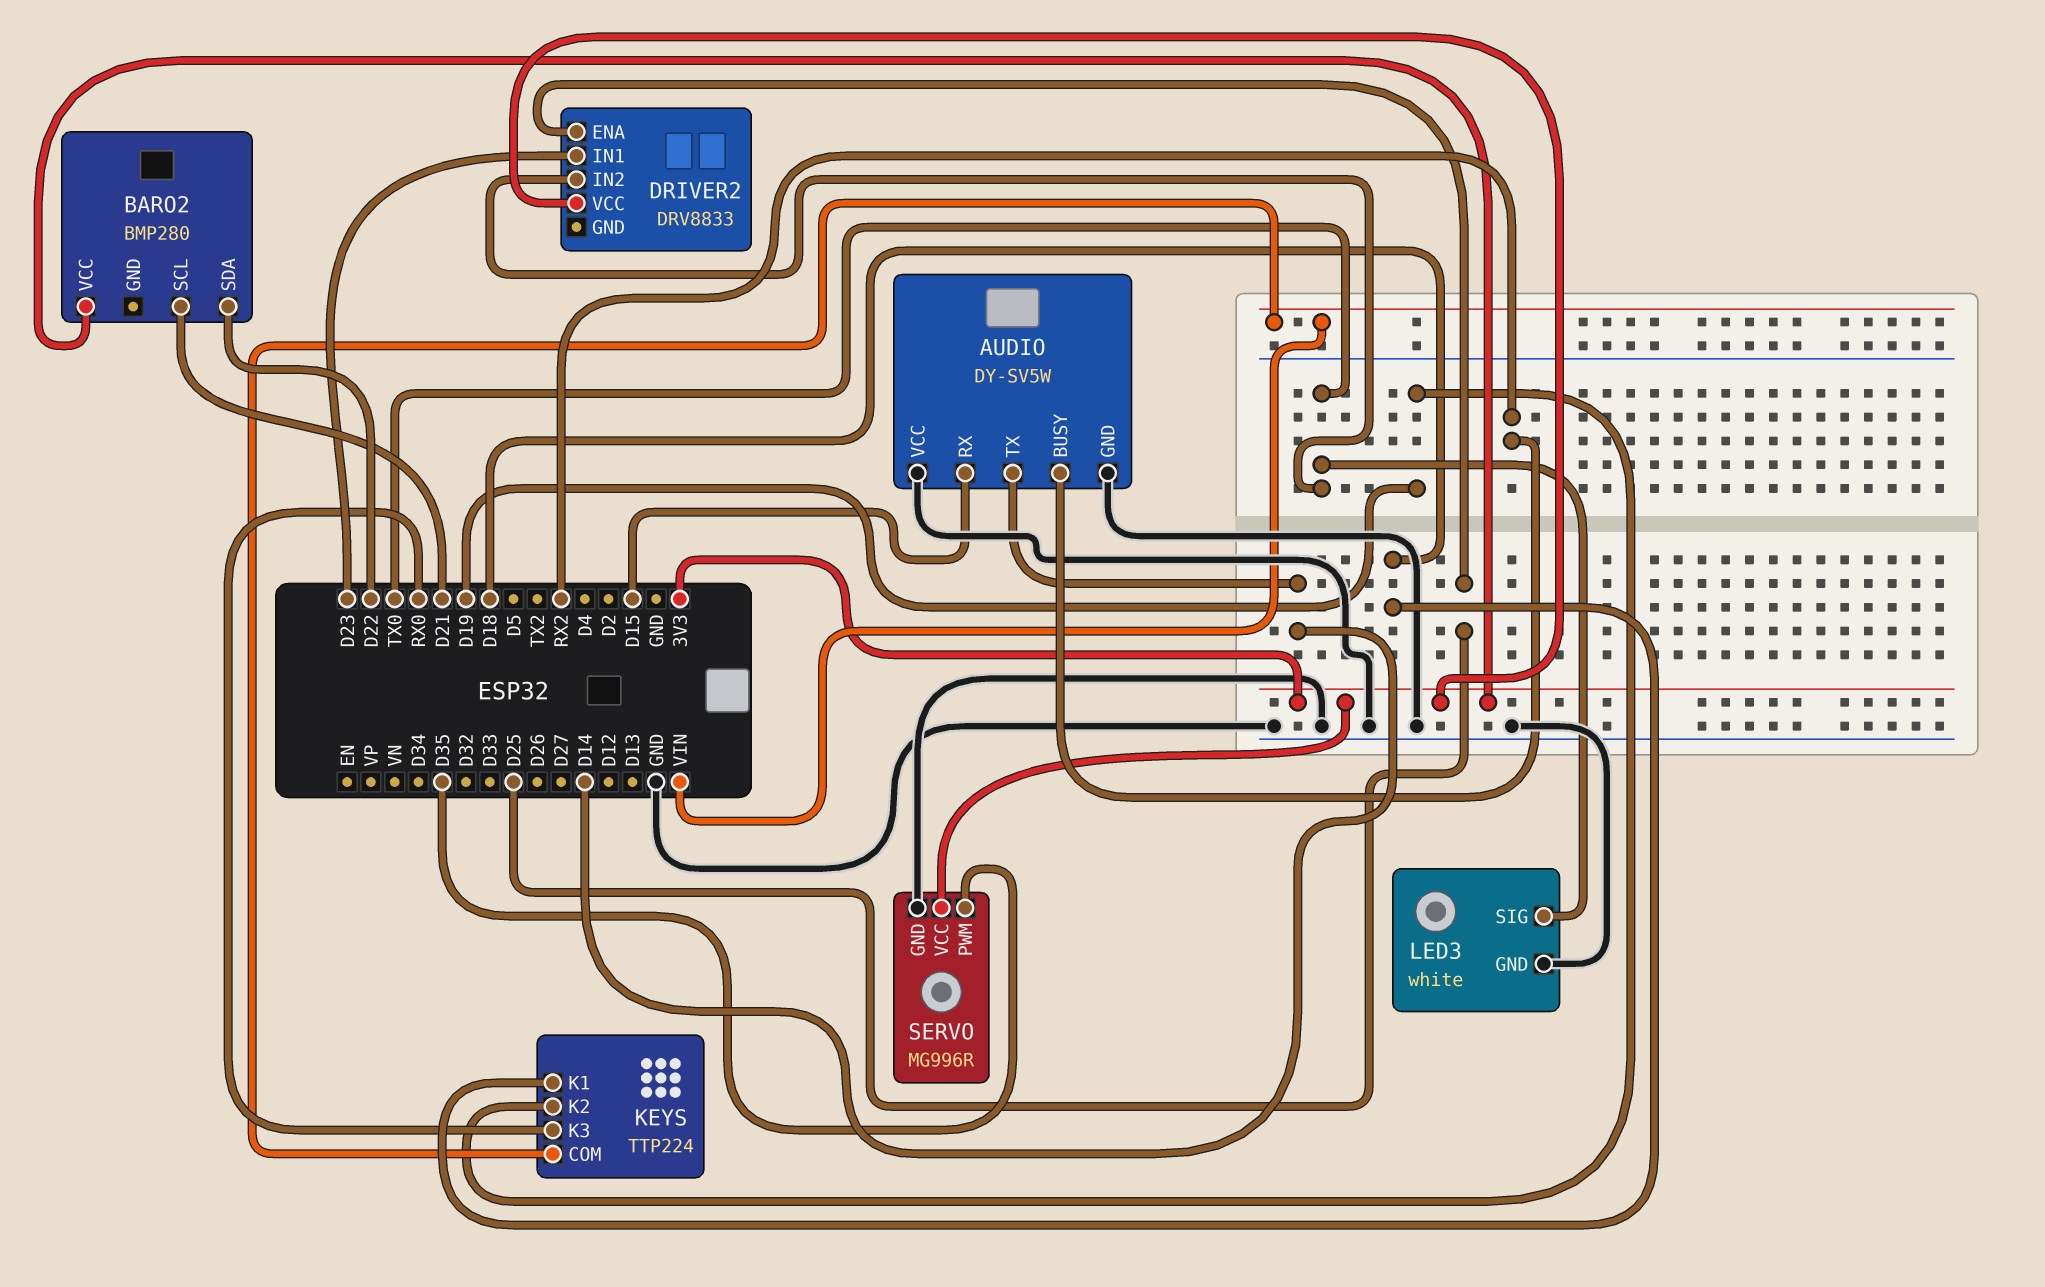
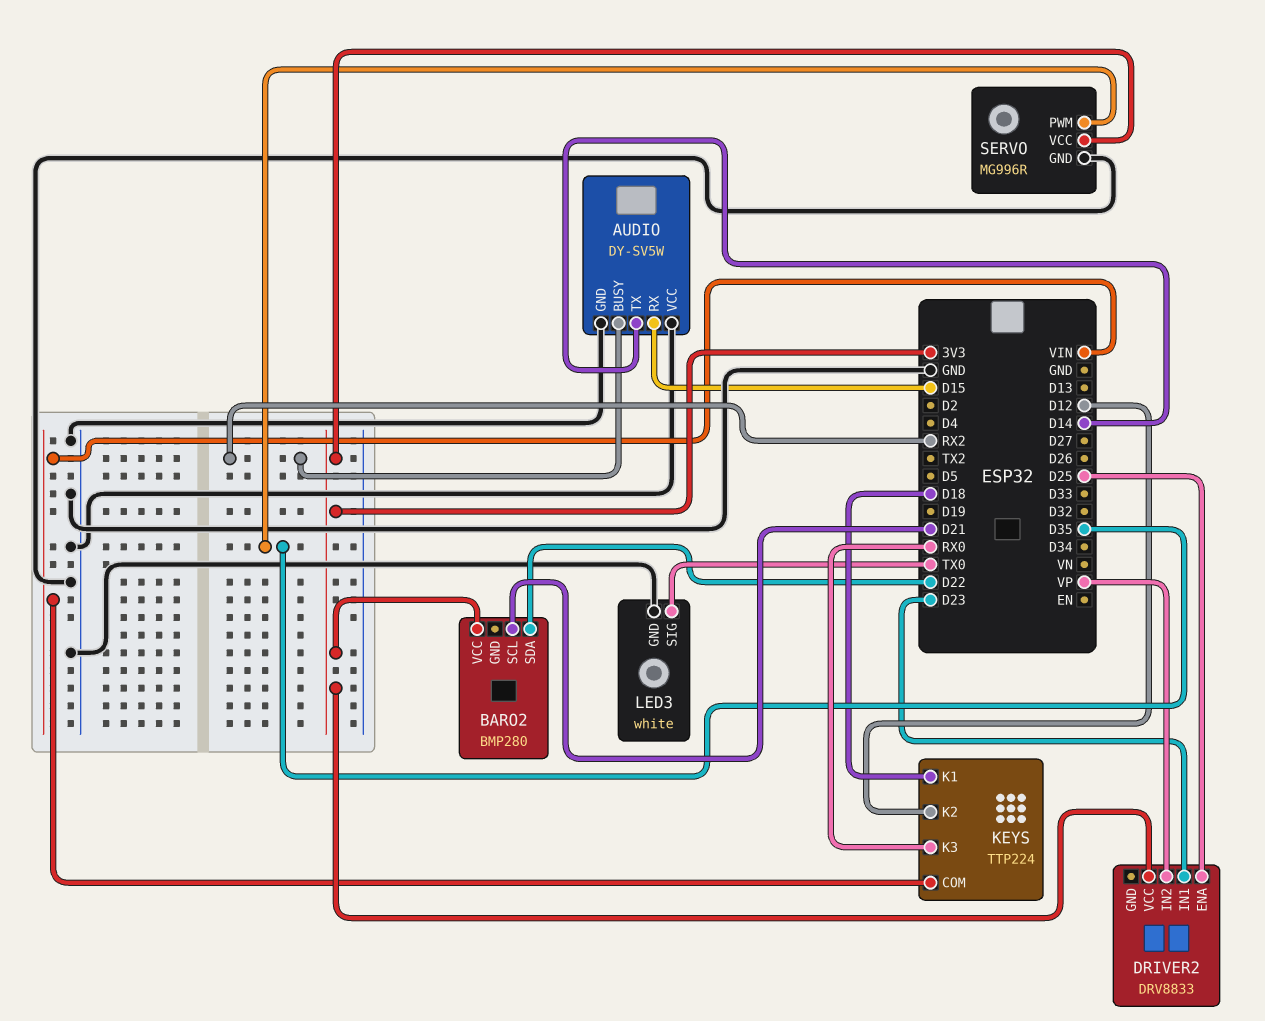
DRIVER2 pin IN2: TX0 -> VP
KEYS pin K2: D19 -> D12

